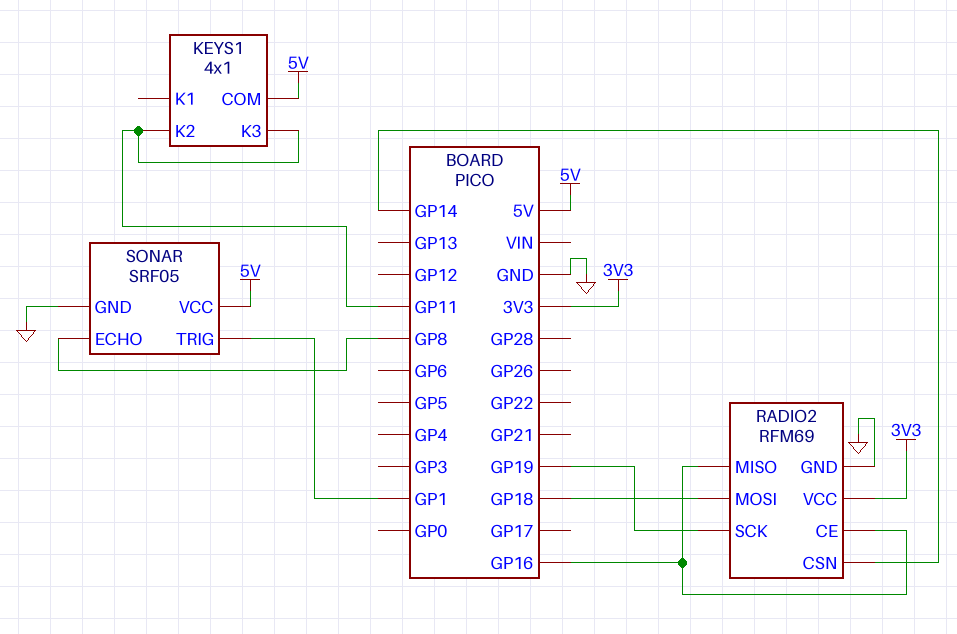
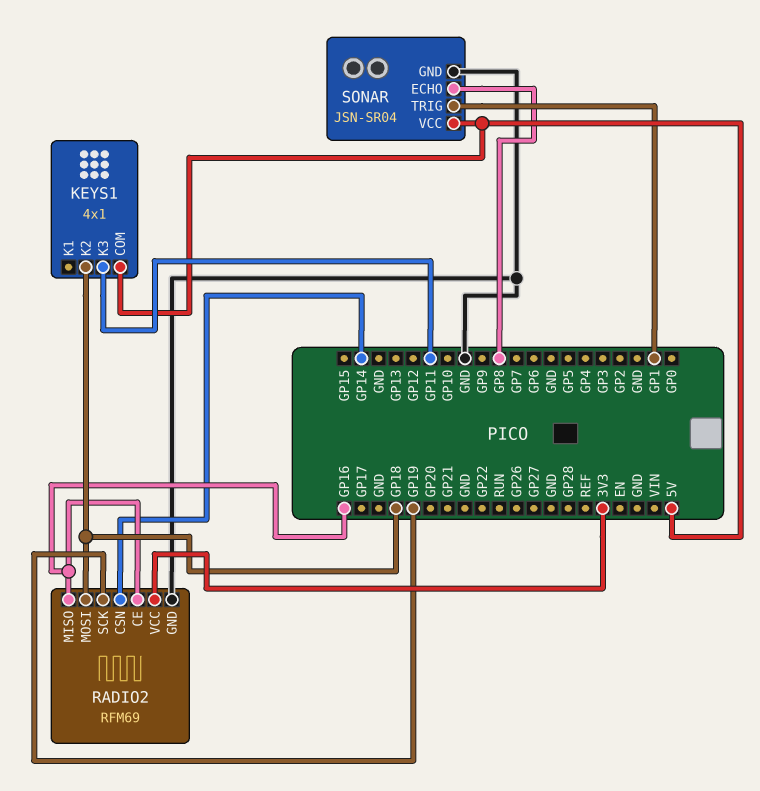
KEYS1 pin K2: GP11 -> GP18
SONAR: SRF05 -> JSN-SR04

